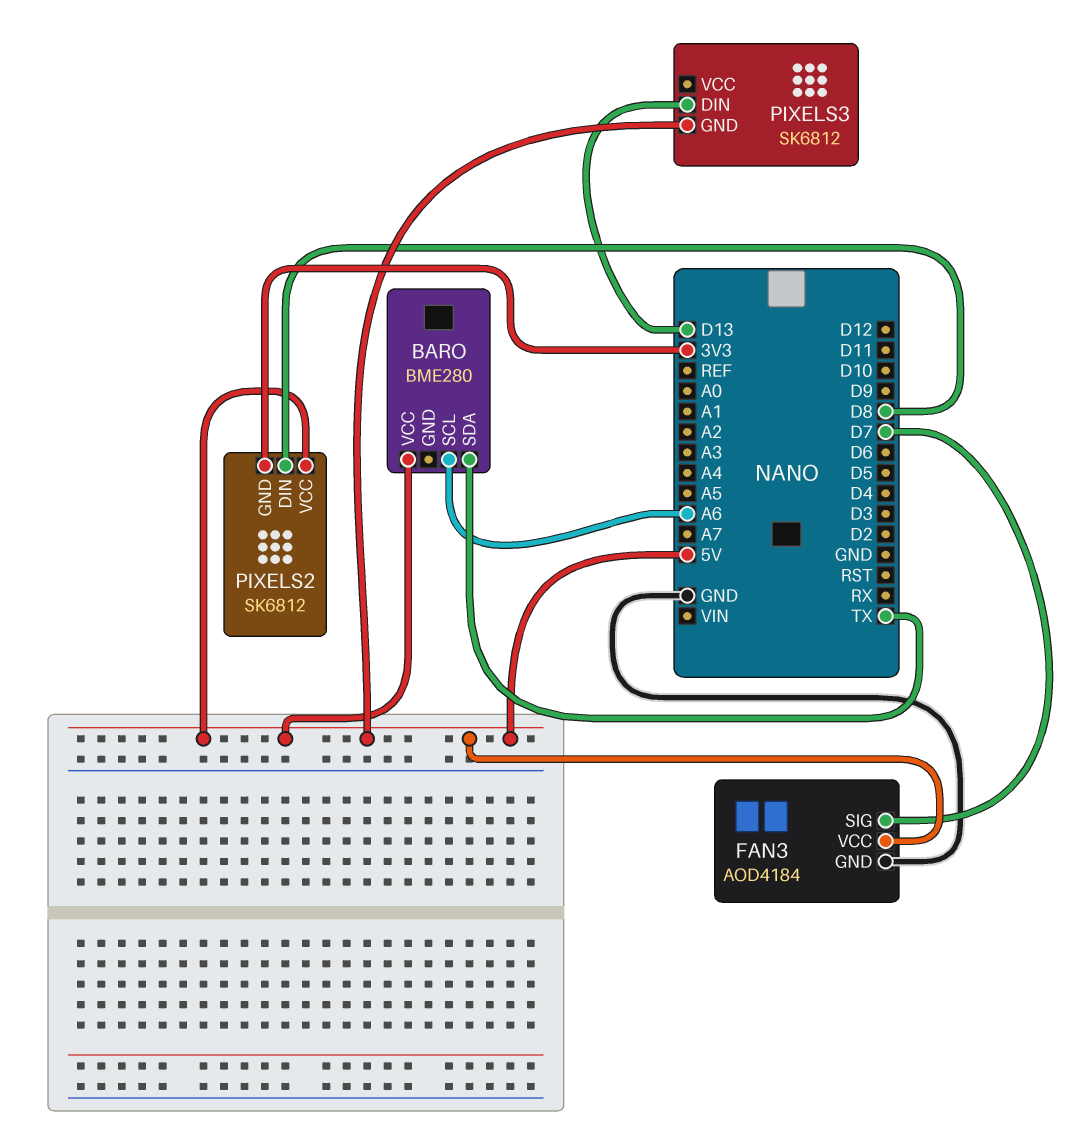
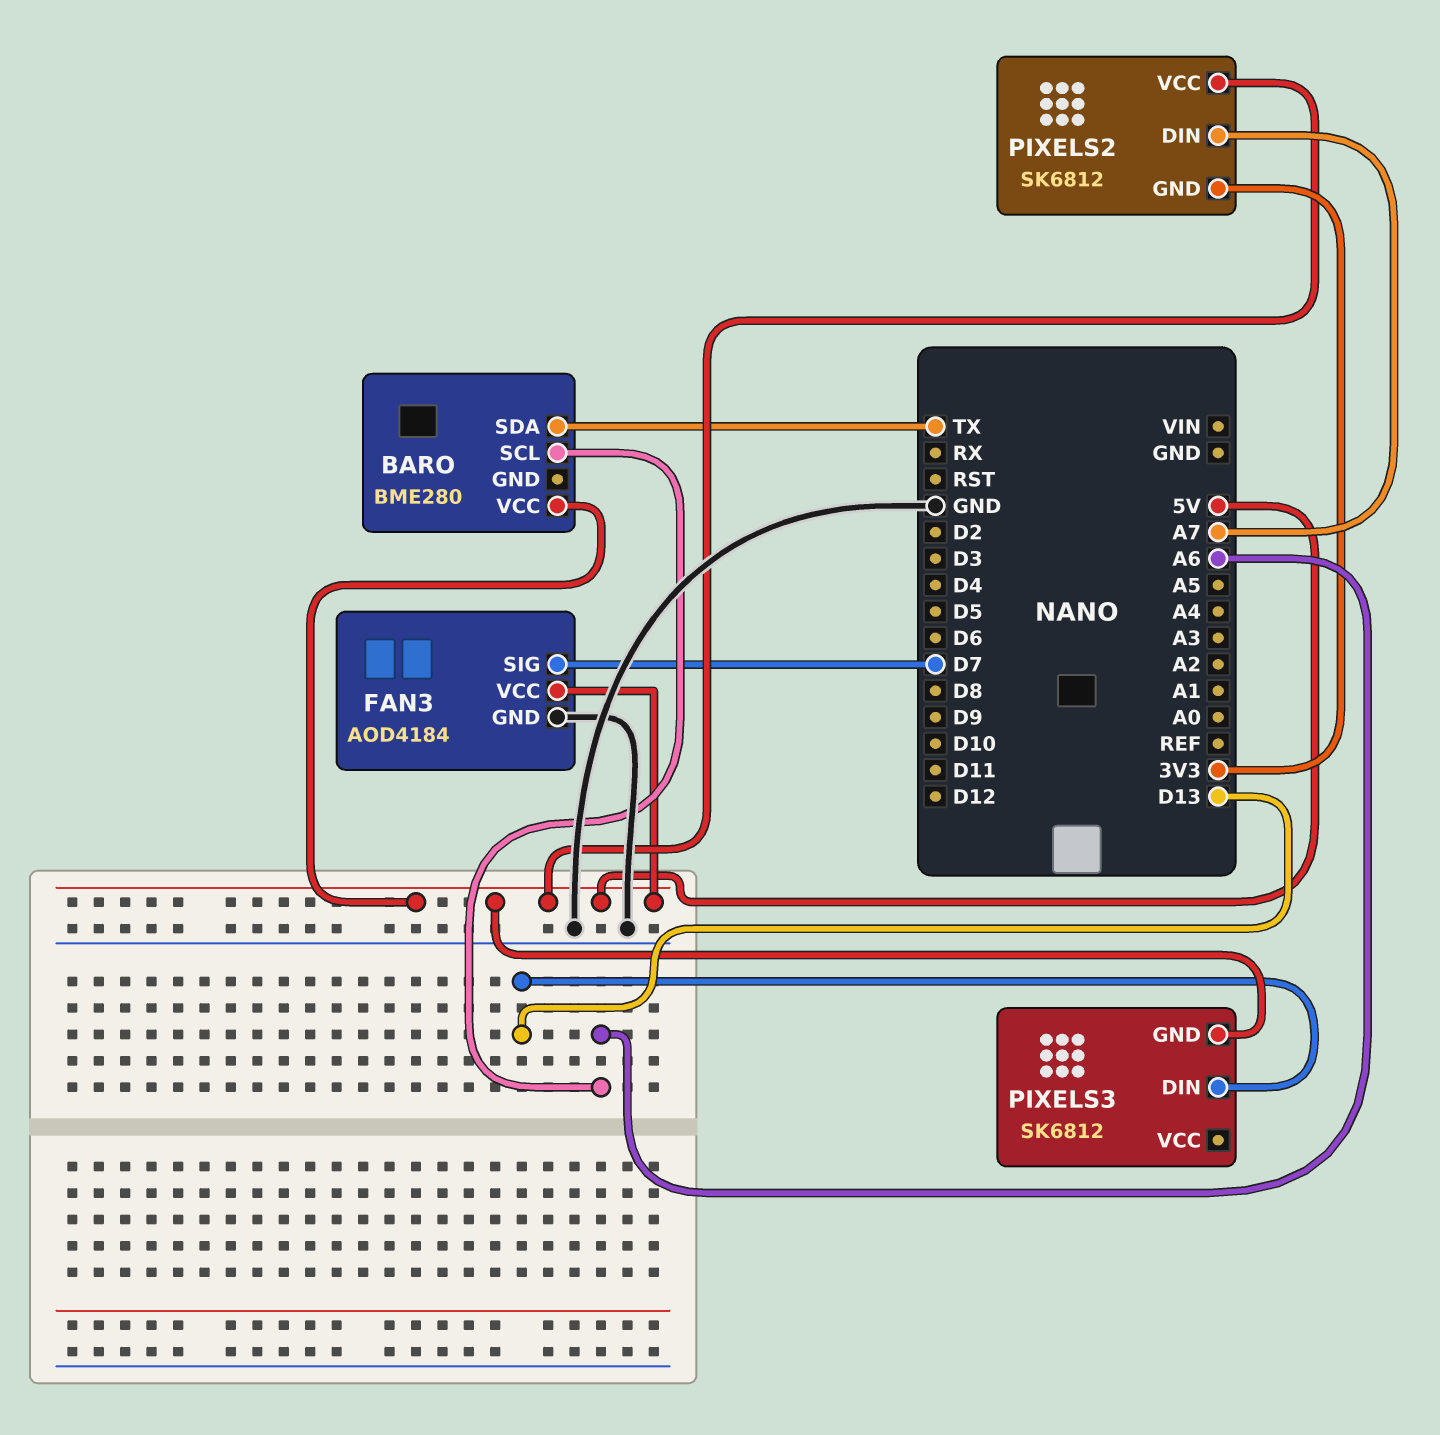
PIXELS2 pin DIN: D8 -> A7

